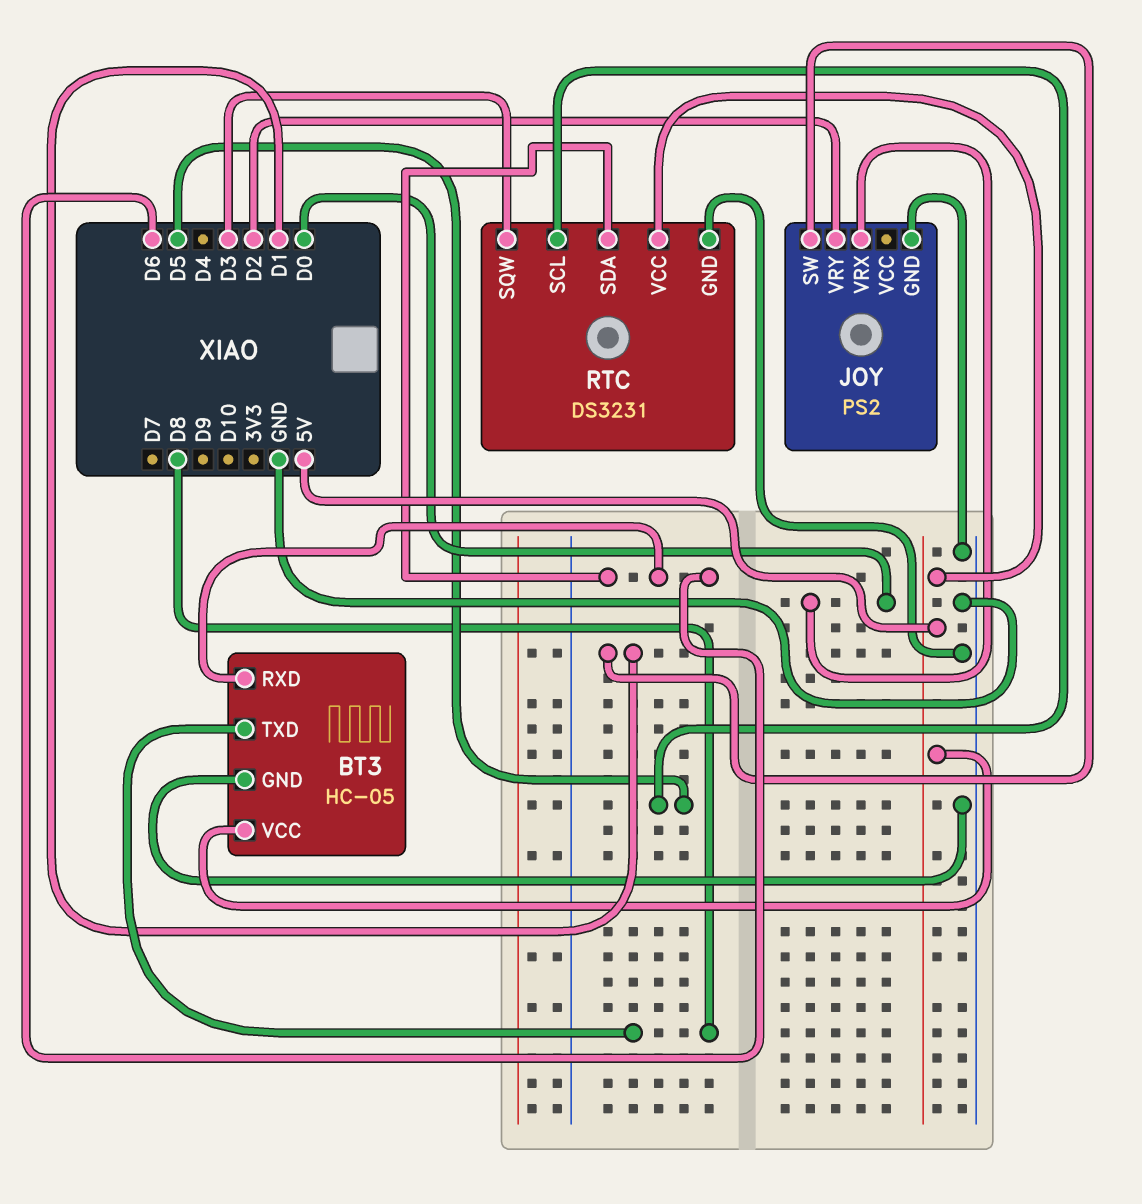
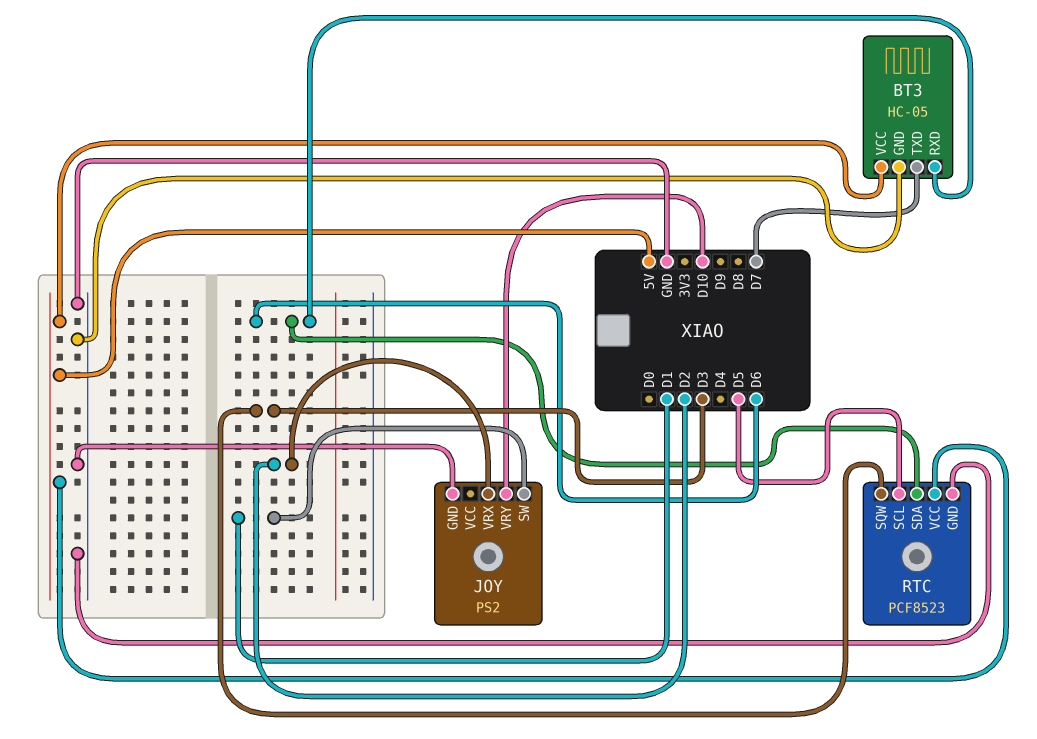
BT3 pin TXD: D8 -> D7
JOY pin VRX: D0 -> D2
JOY pin VRY: D2 -> D10
RTC: DS3231 -> PCF8523

